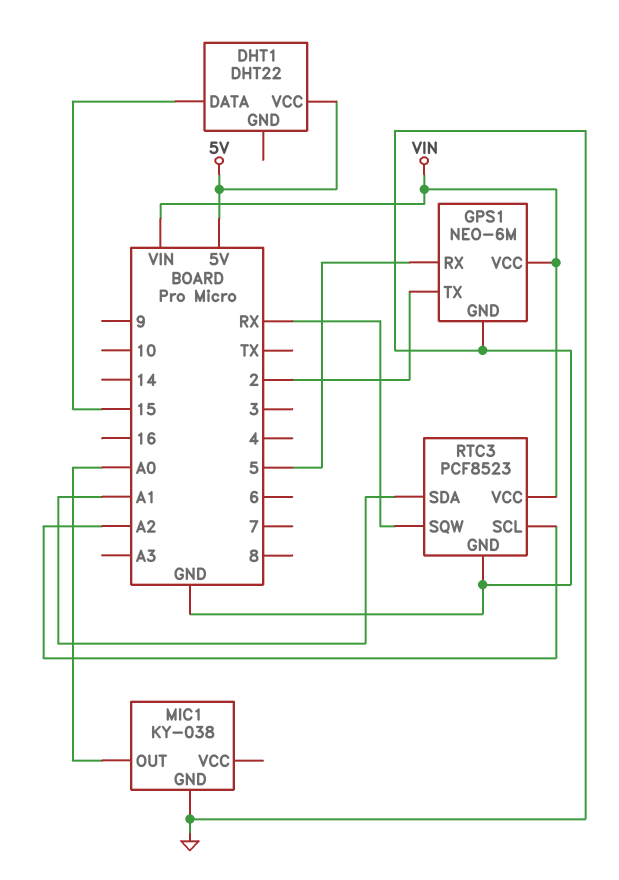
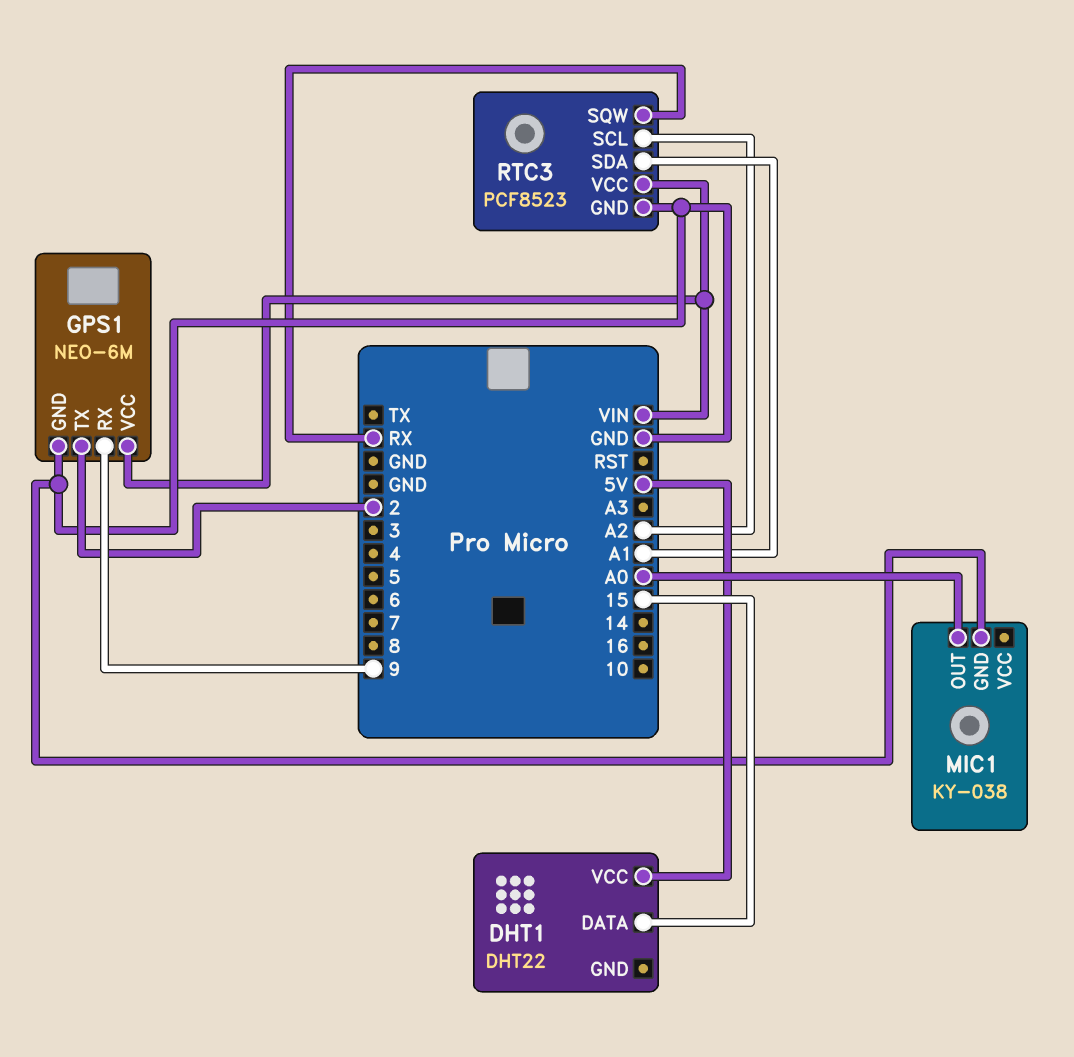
GPS1 pin RX: 5 -> 9

